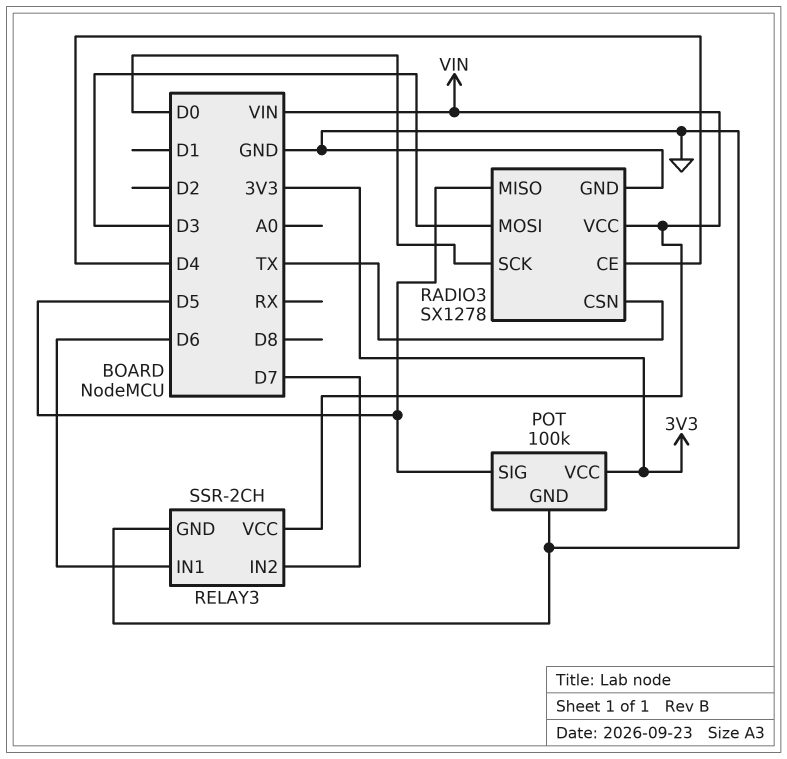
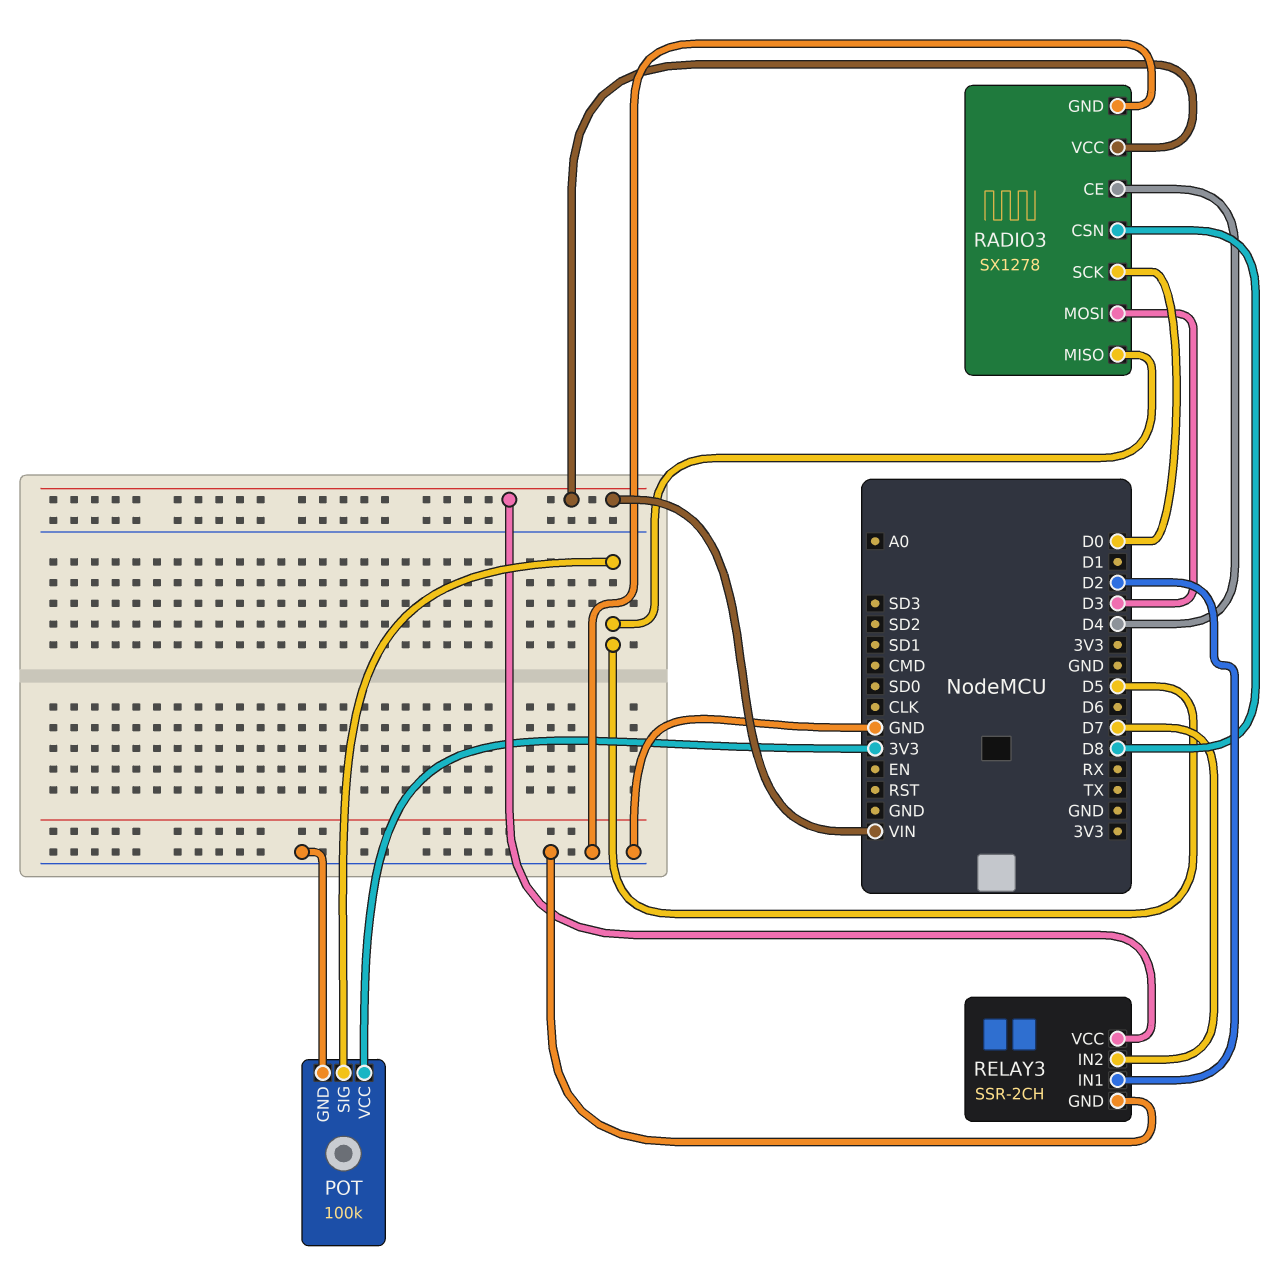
RADIO3 pin CSN: TX -> D8
RELAY3 pin IN1: D6 -> D2

